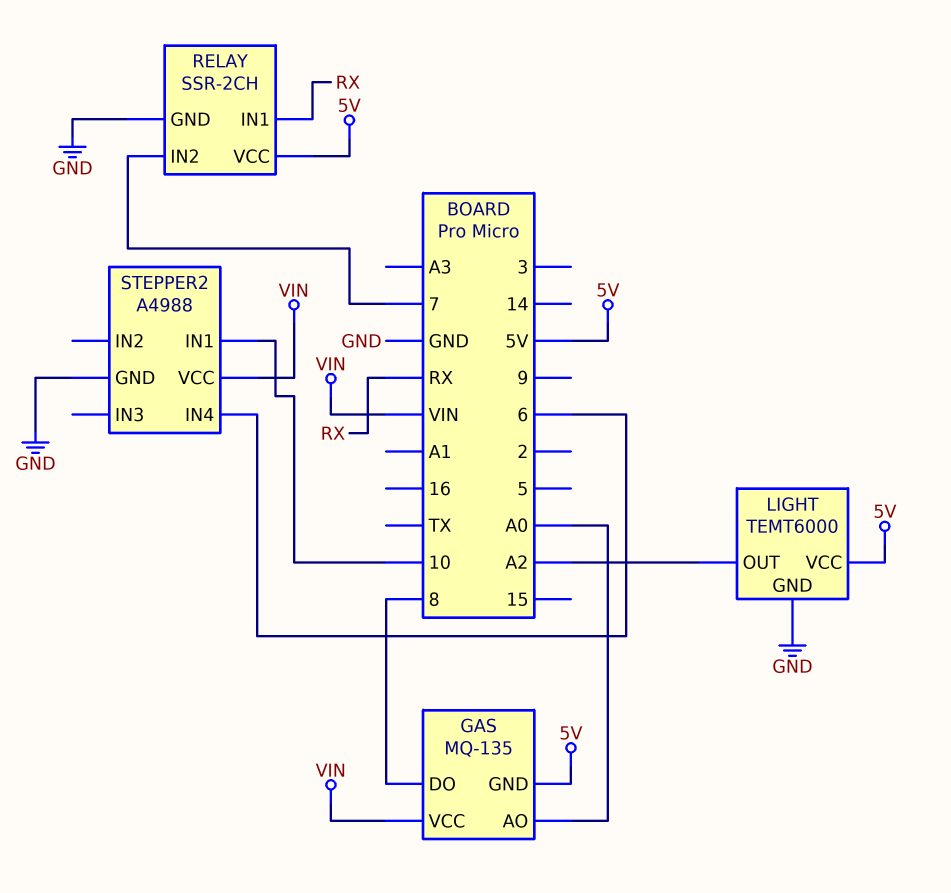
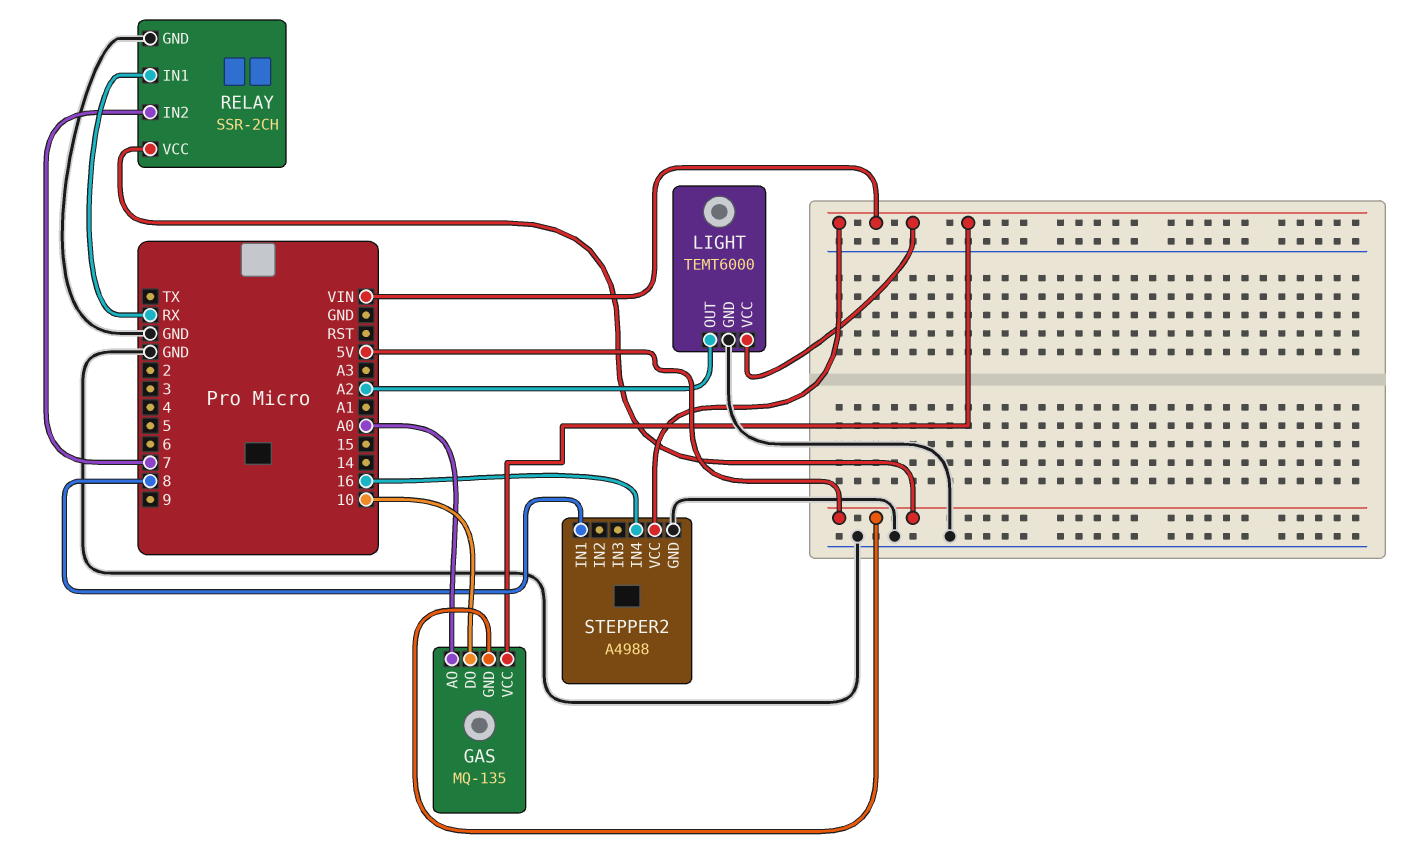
GAS pin DO: 8 -> 10
LIGHT pin VCC: 5V -> VIN
STEPPER2 pin IN1: 10 -> 8
STEPPER2 pin IN4: 6 -> 16

